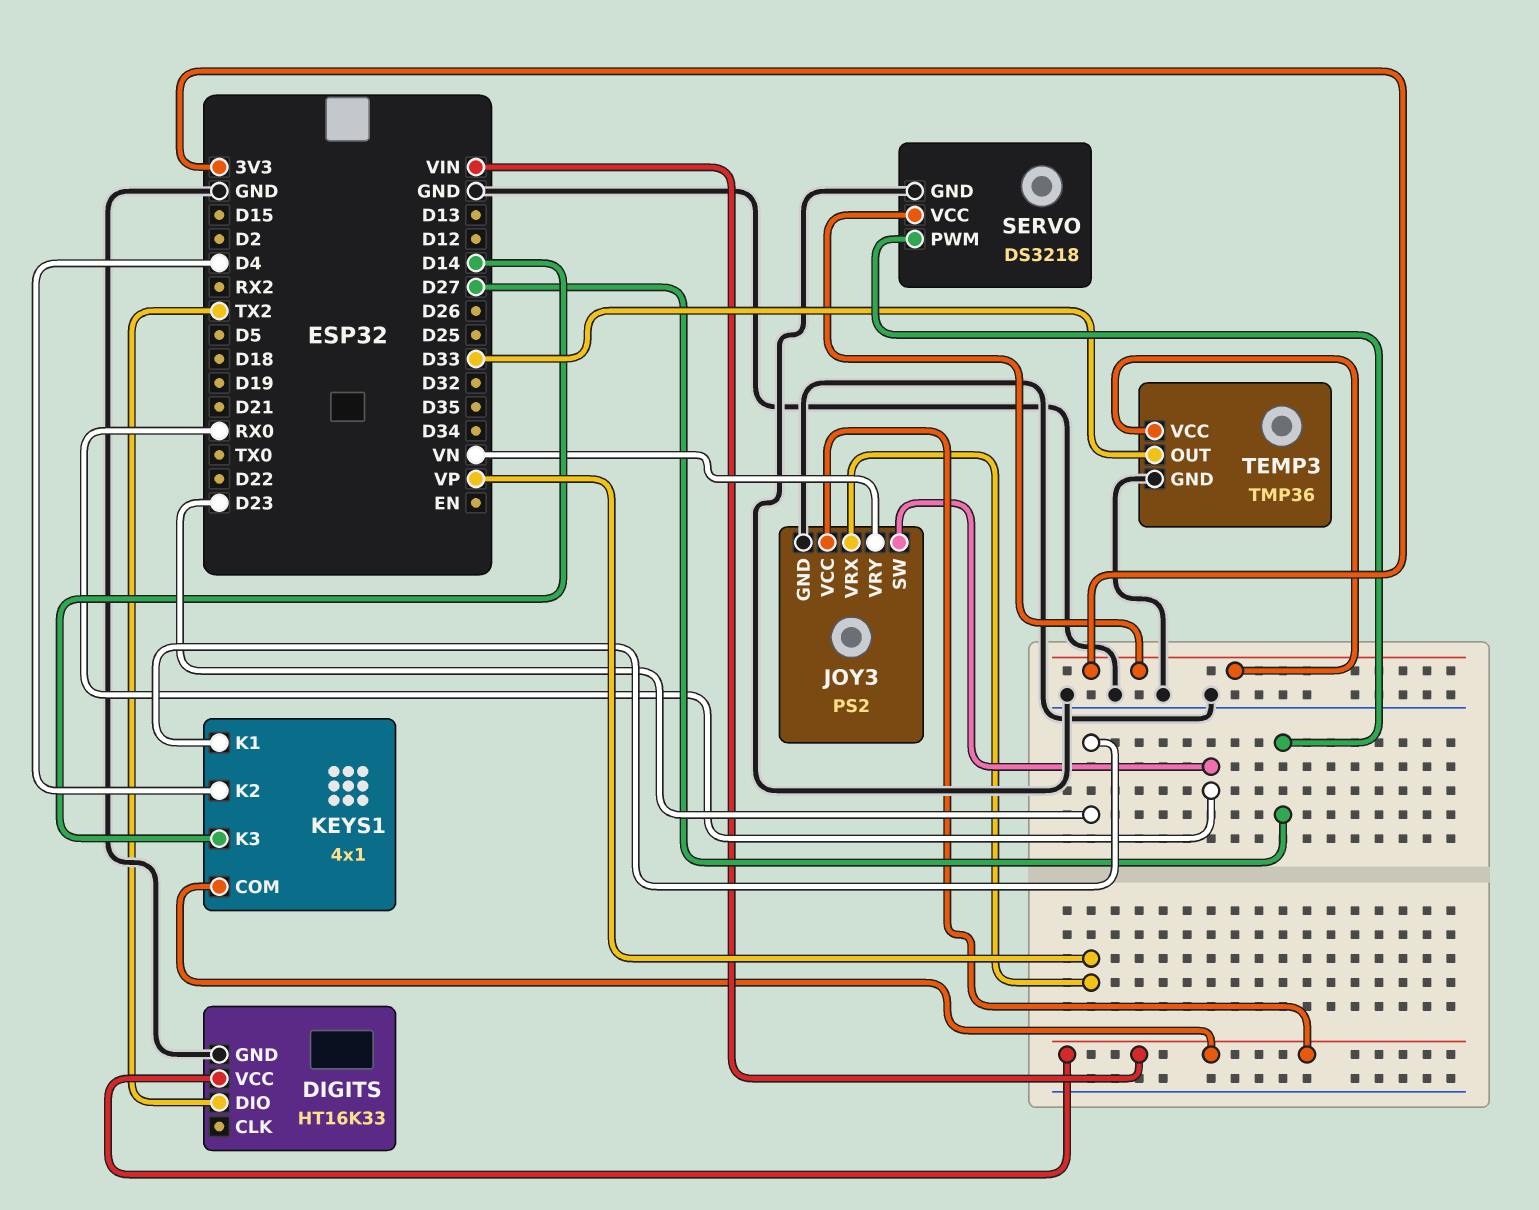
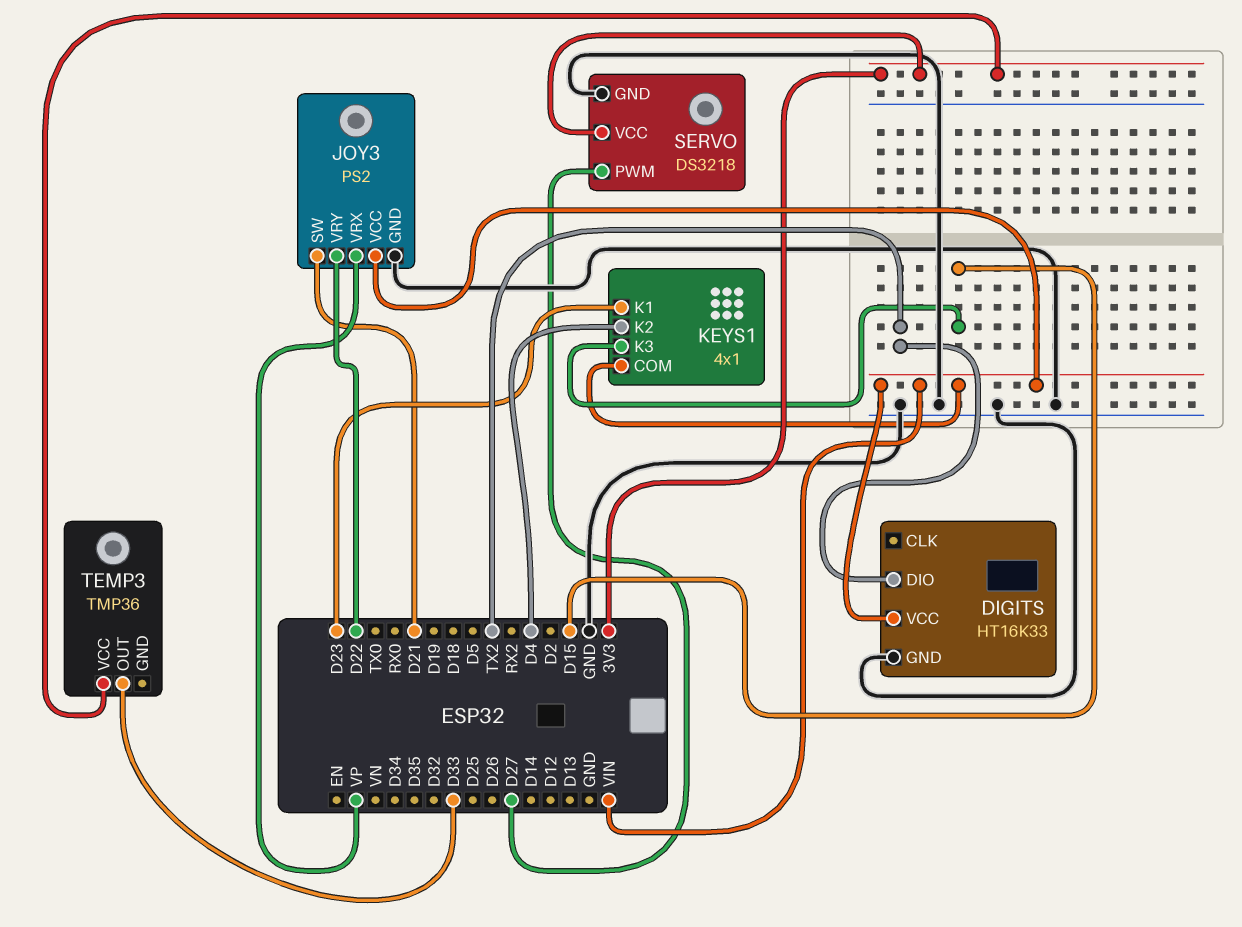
JOY3 pin SW: RX0 -> D21
JOY3 pin VRY: VN -> D22
KEYS1 pin K3: D14 -> D15
TEMP3 pin GND: GND -> none

